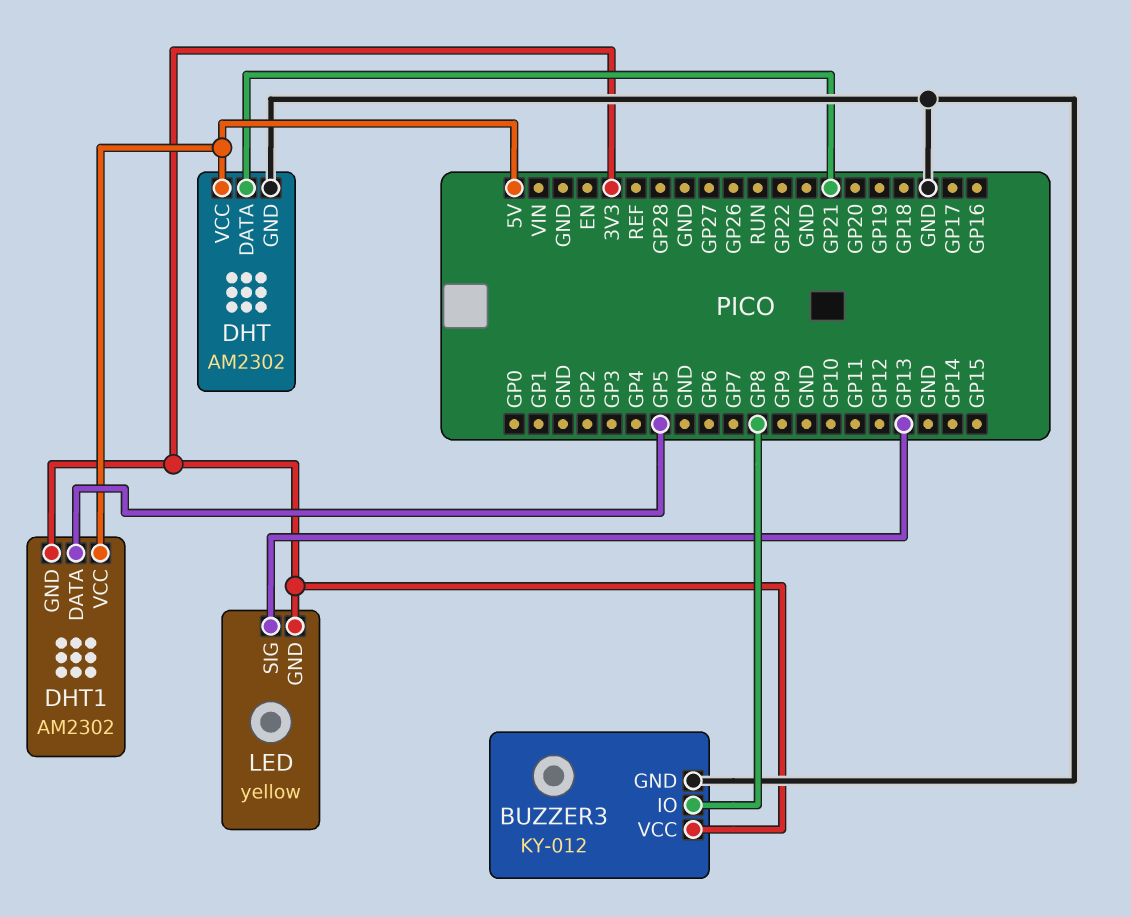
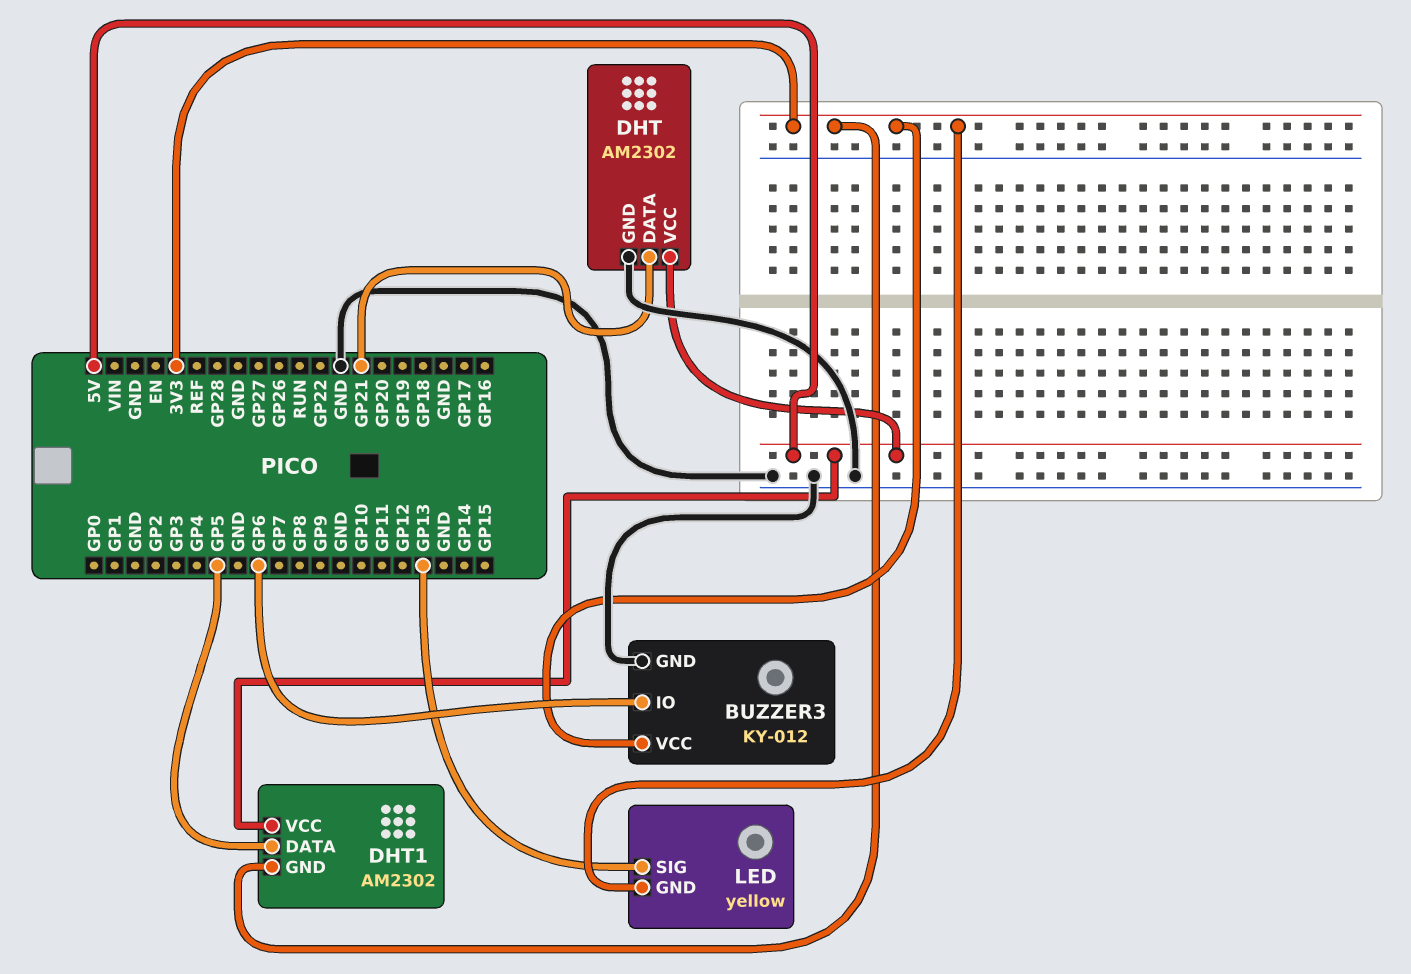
BUZZER3 pin IO: GP8 -> GP6

